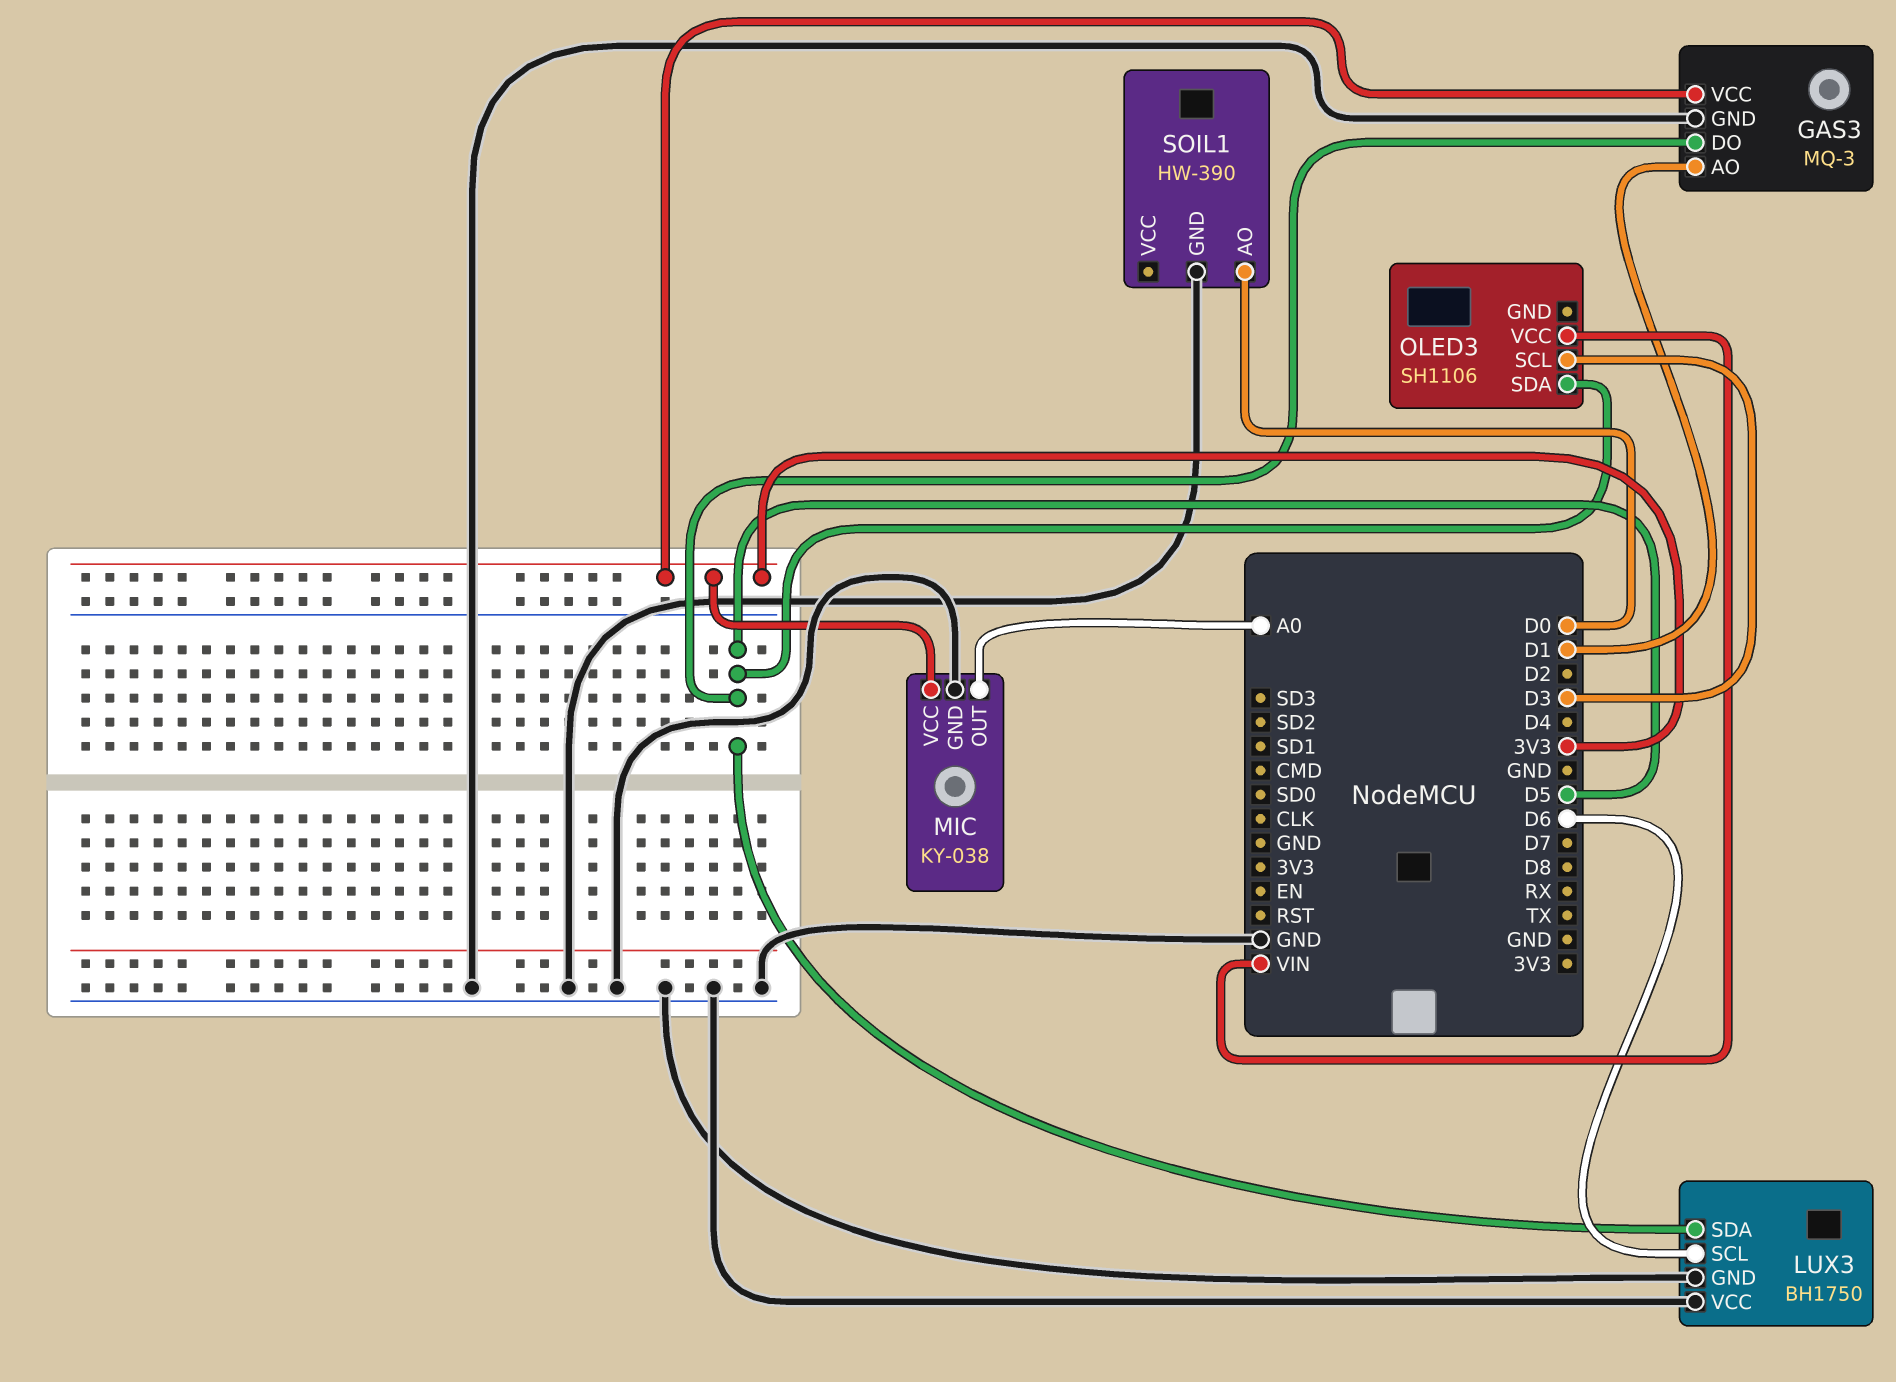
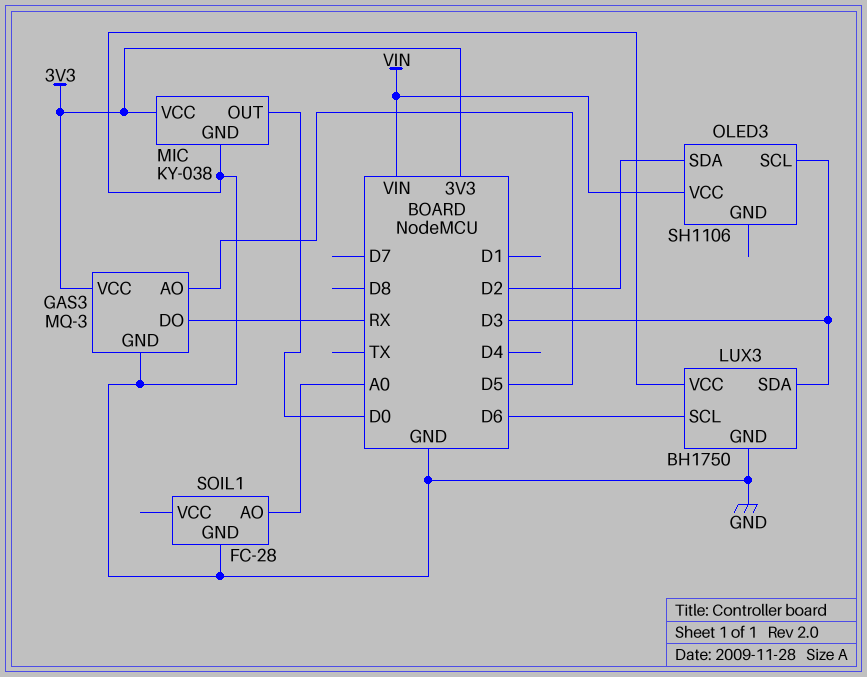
GAS3 pin AO: D1 -> D5
GAS3 pin DO: D5 -> RX
LUX3 pin SDA: D5 -> D3
MIC pin OUT: A0 -> D0
OLED3 pin SDA: D5 -> D2
SOIL1: HW-390 -> FC-28
SOIL1 pin AO: D0 -> A0

